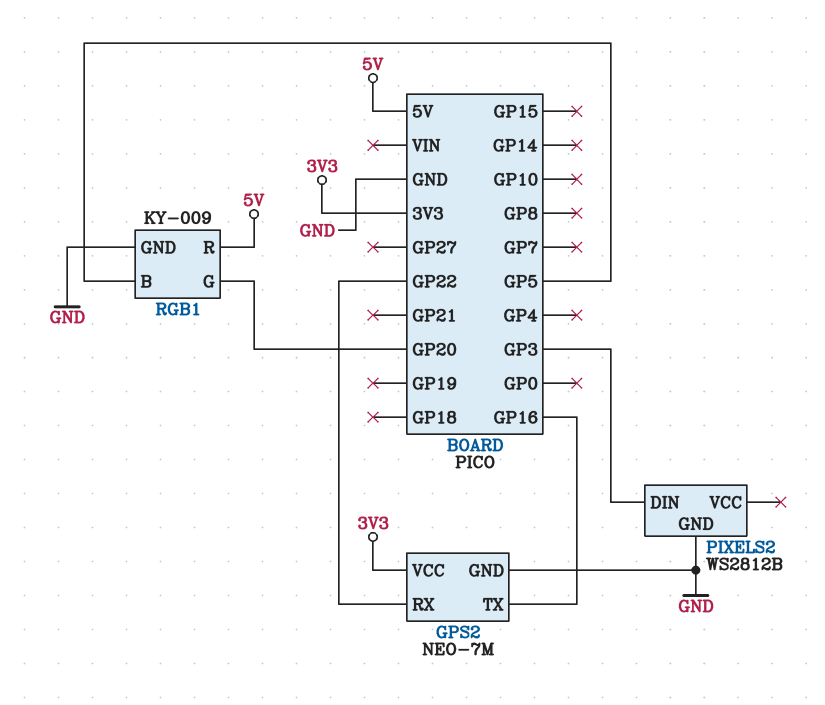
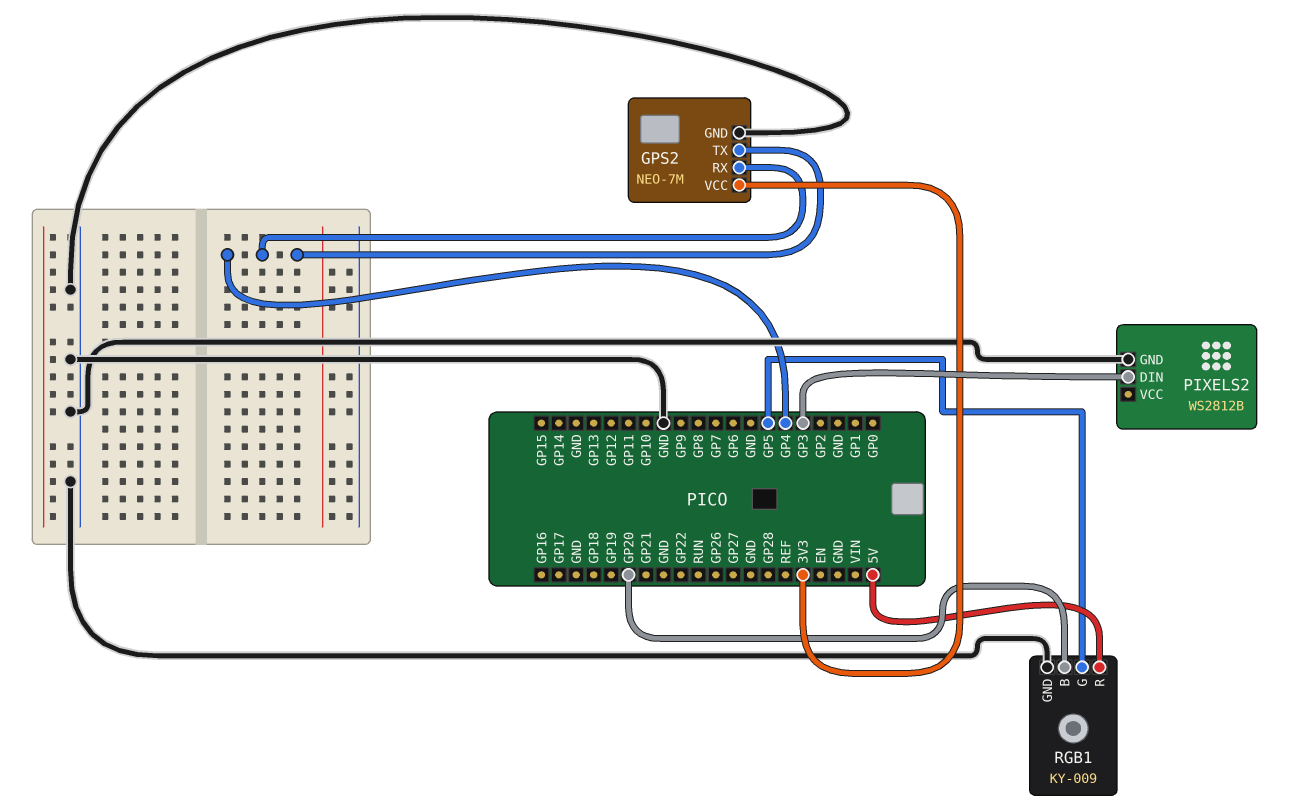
GPS2 pin RX: GP22 -> GP4
GPS2 pin TX: GP16 -> GP4
RGB1 pin B: GP5 -> GP20
RGB1 pin G: GP20 -> GP5

